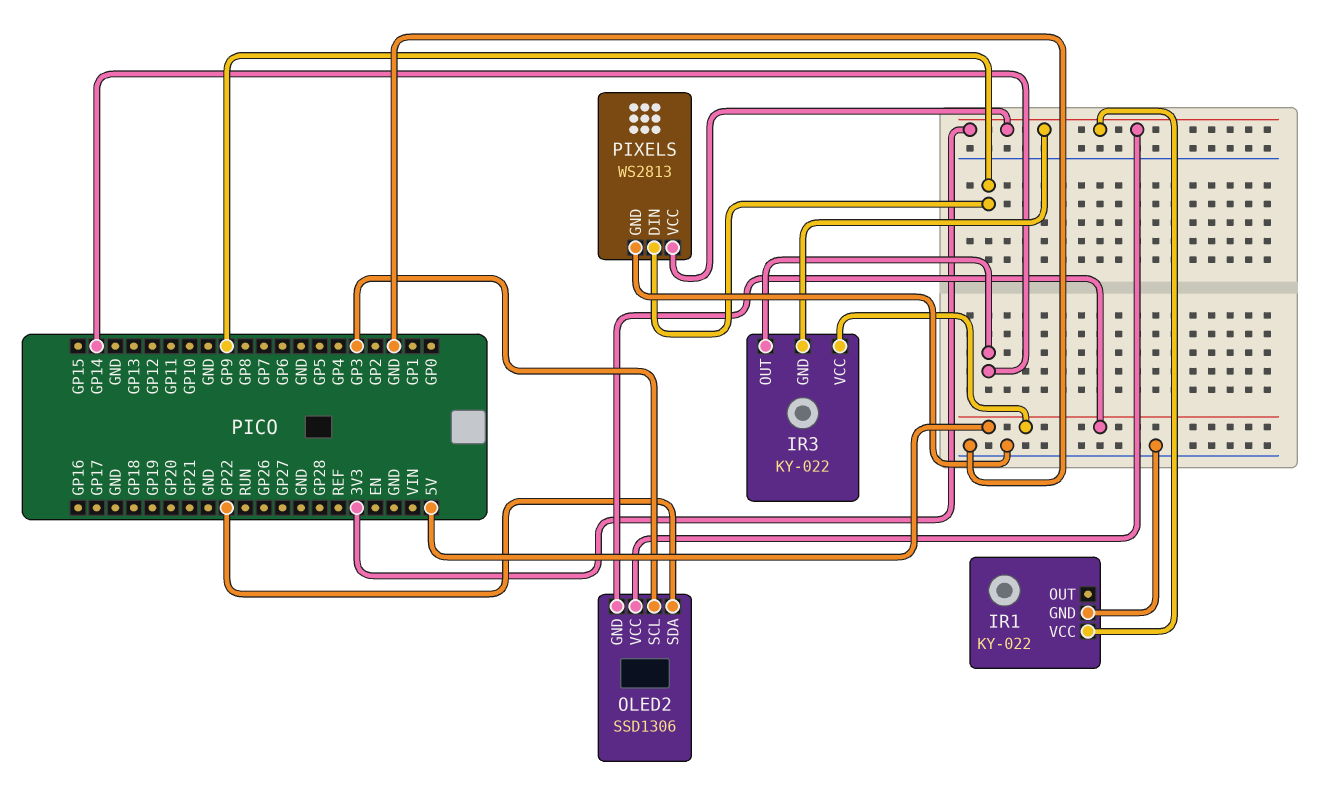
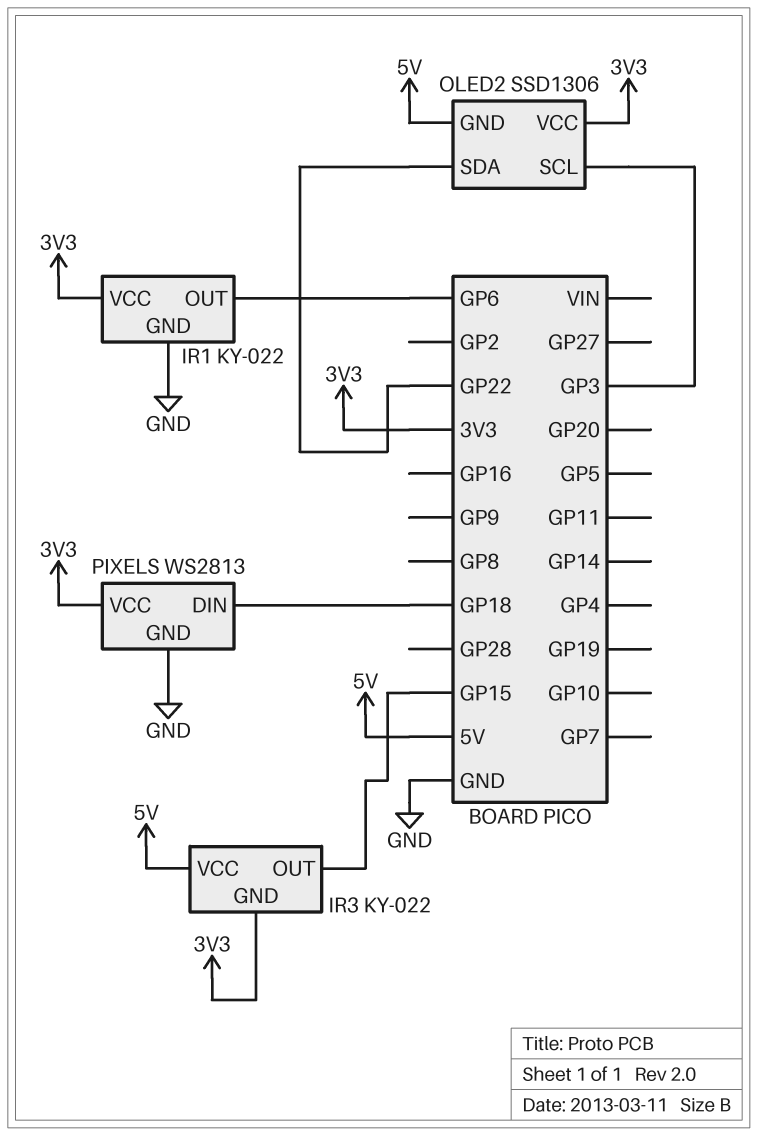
IR1 pin OUT: none -> GP6
IR3 pin OUT: GP14 -> GP15
PIXELS pin DIN: GP9 -> GP18

